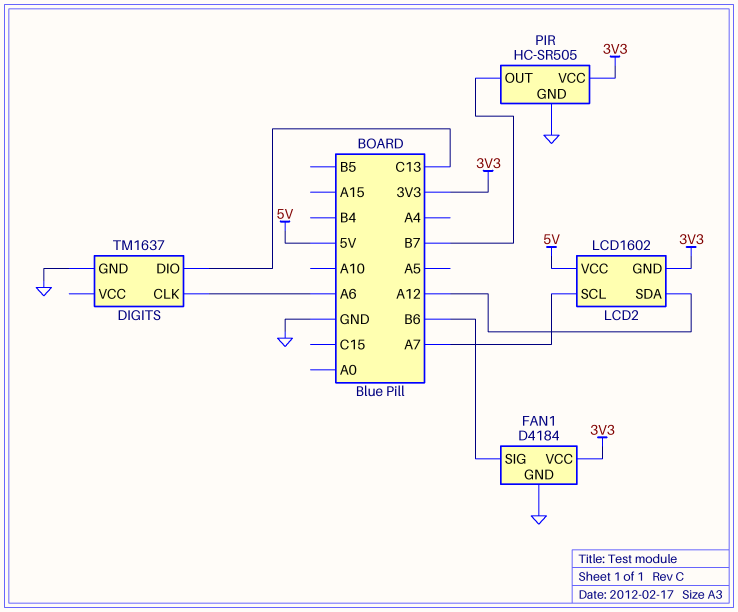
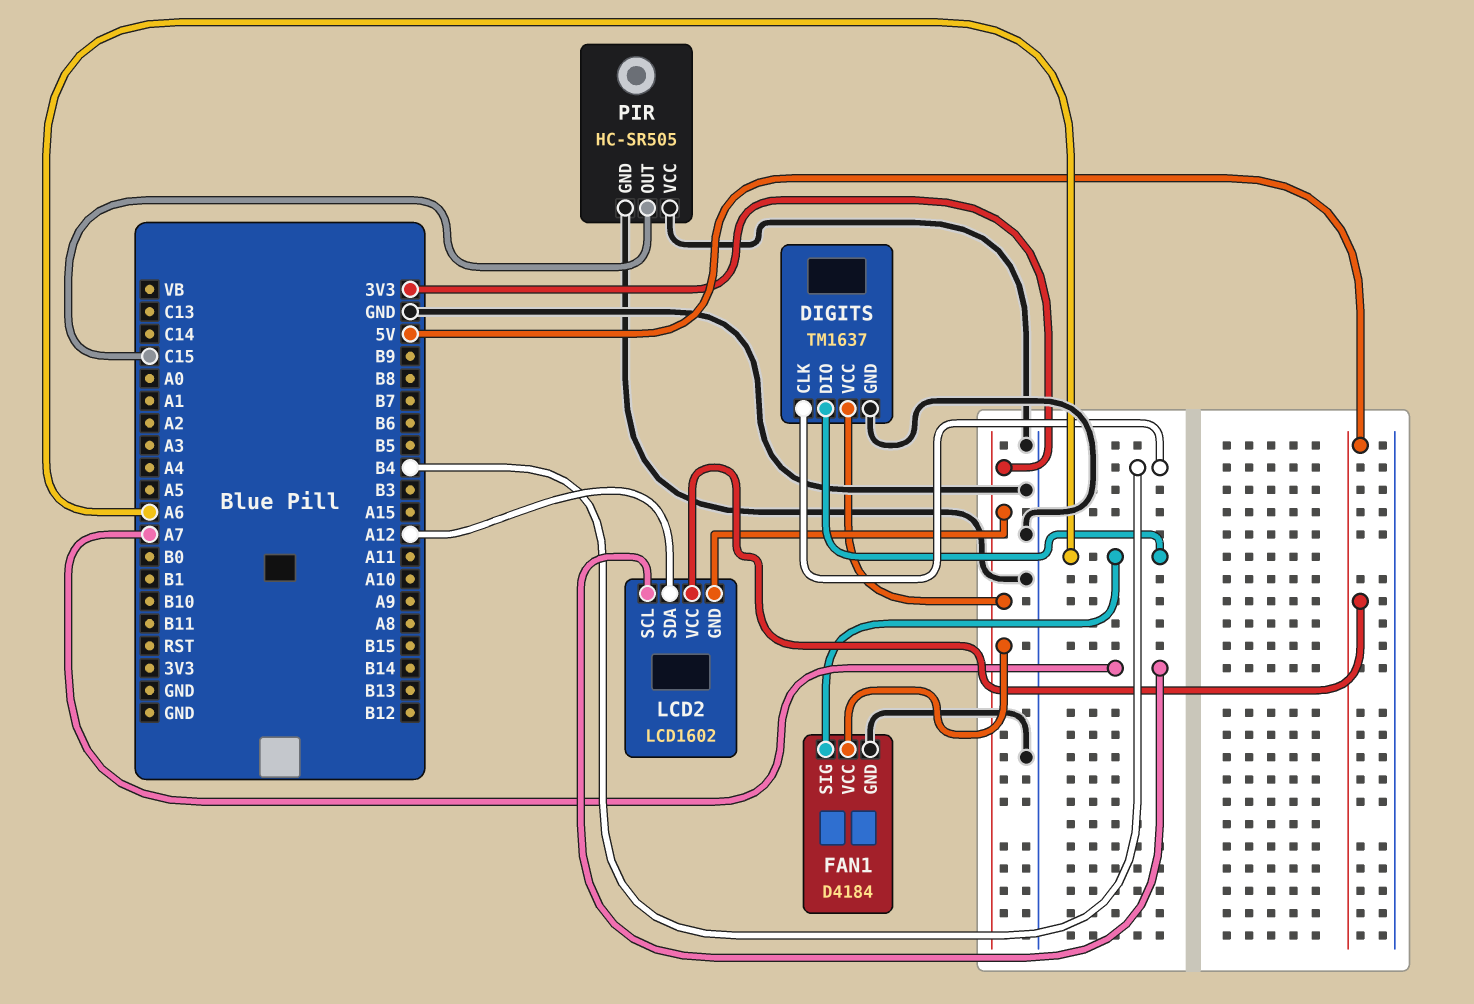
DIGITS pin CLK: A6 -> B4
DIGITS pin DIO: C13 -> A6
DIGITS pin VCC: none -> 3V3
FAN1 pin SIG: B6 -> A6
PIR pin OUT: B7 -> C15
PIR pin VCC: 3V3 -> GND

